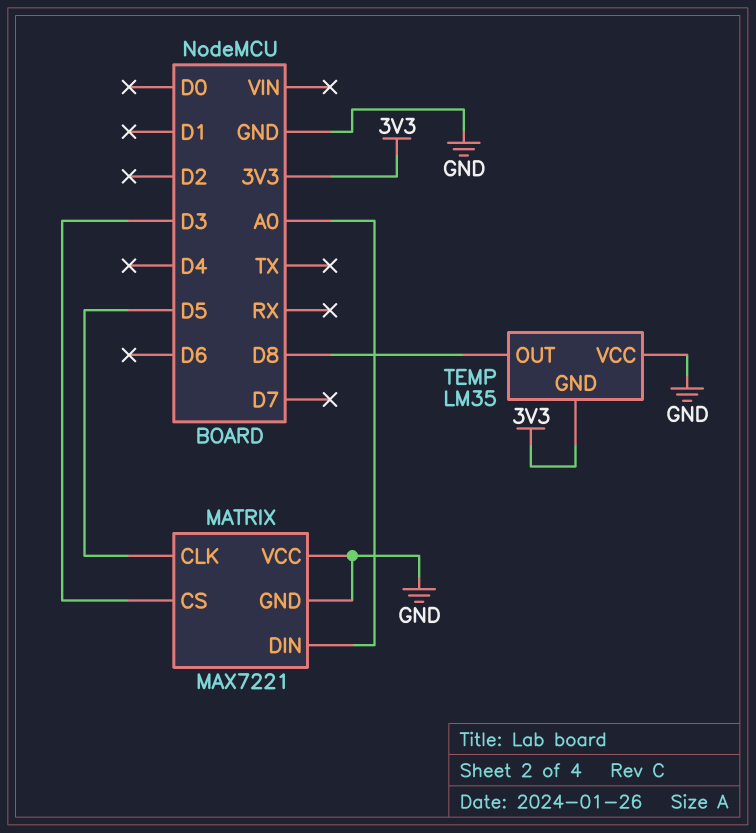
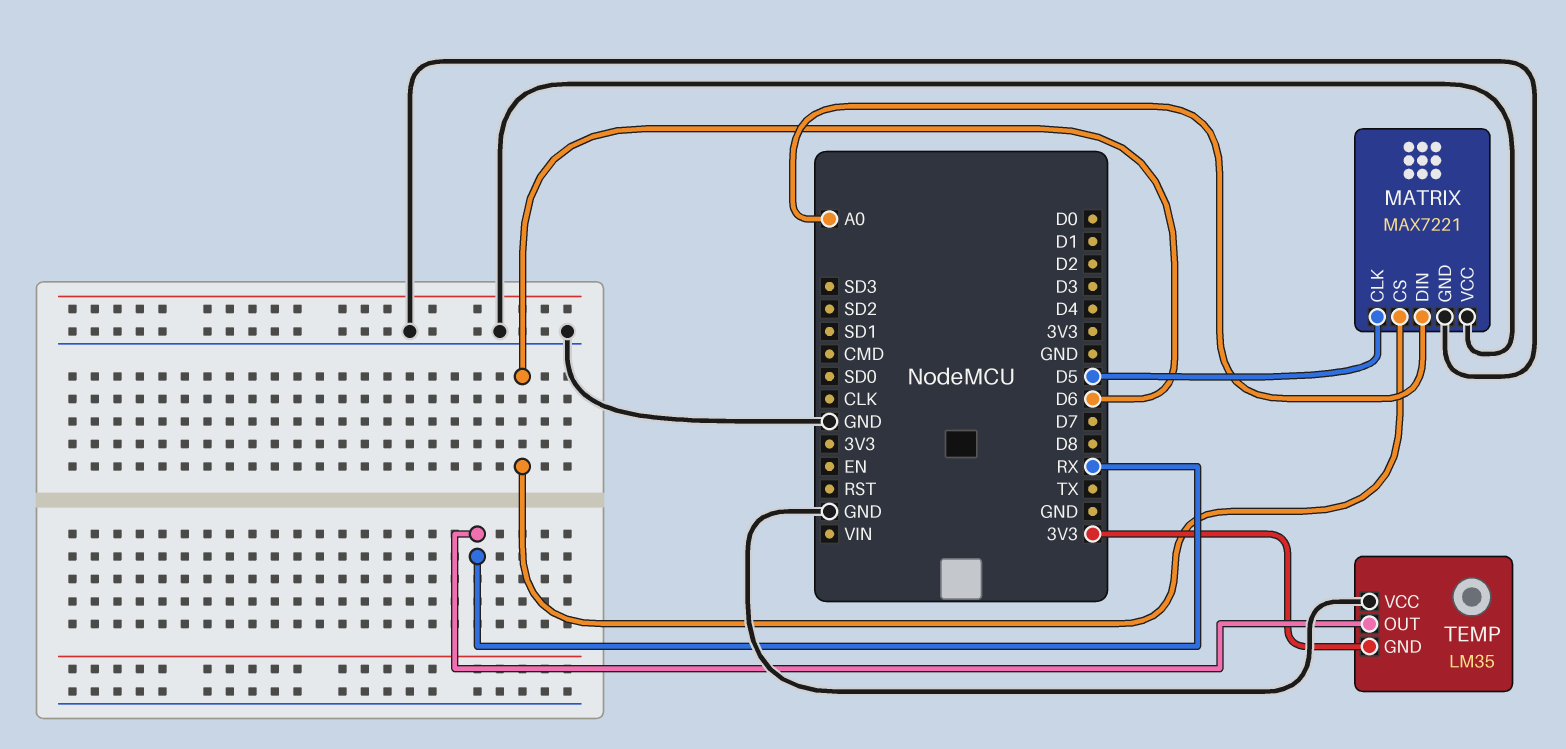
MATRIX pin CS: D3 -> D6
TEMP pin OUT: D8 -> RX

